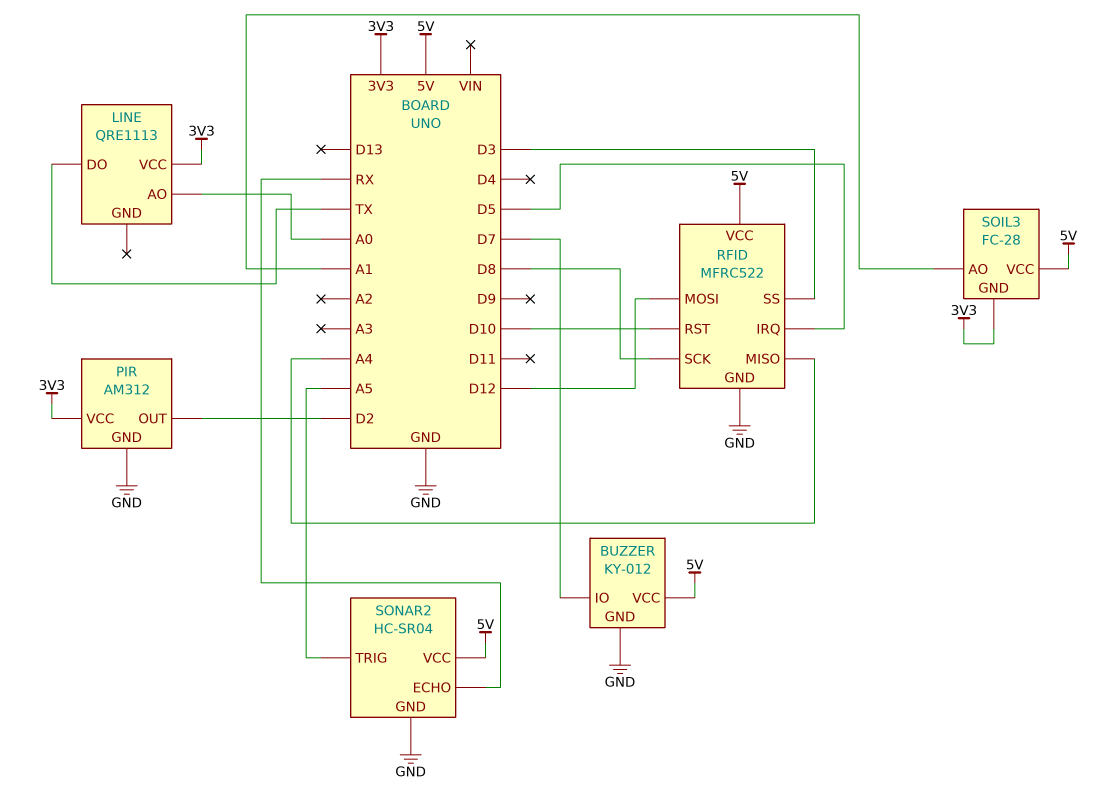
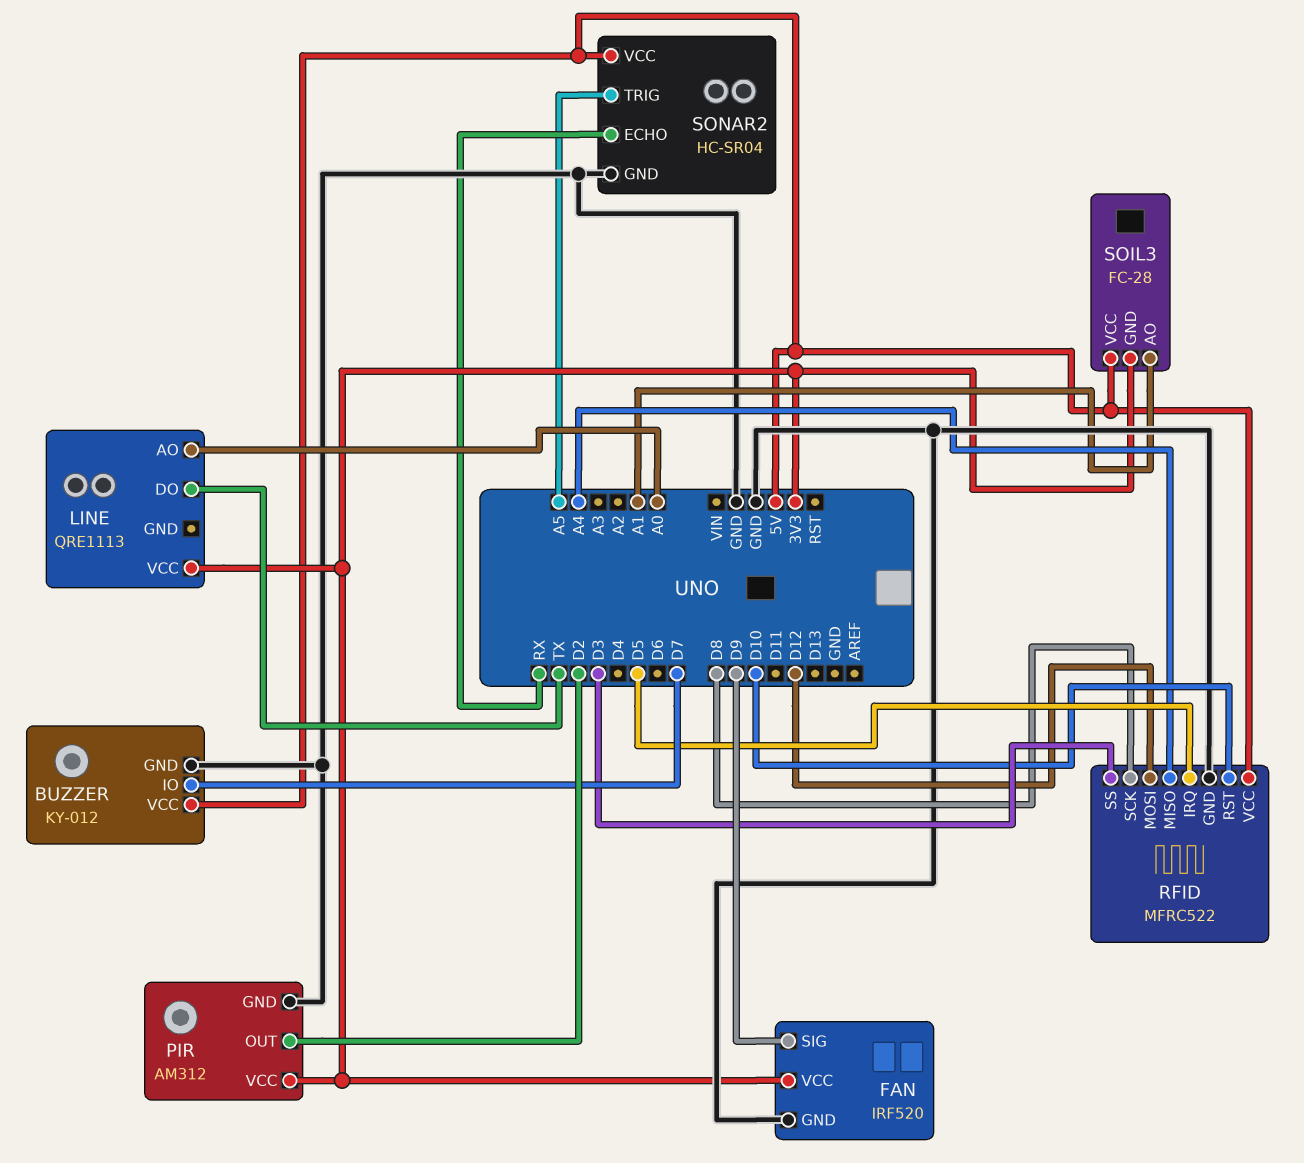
FAN: none -> IRF520
FAN pin GND: none -> GND
FAN pin SIG: none -> D9
FAN pin VCC: none -> 3V3

